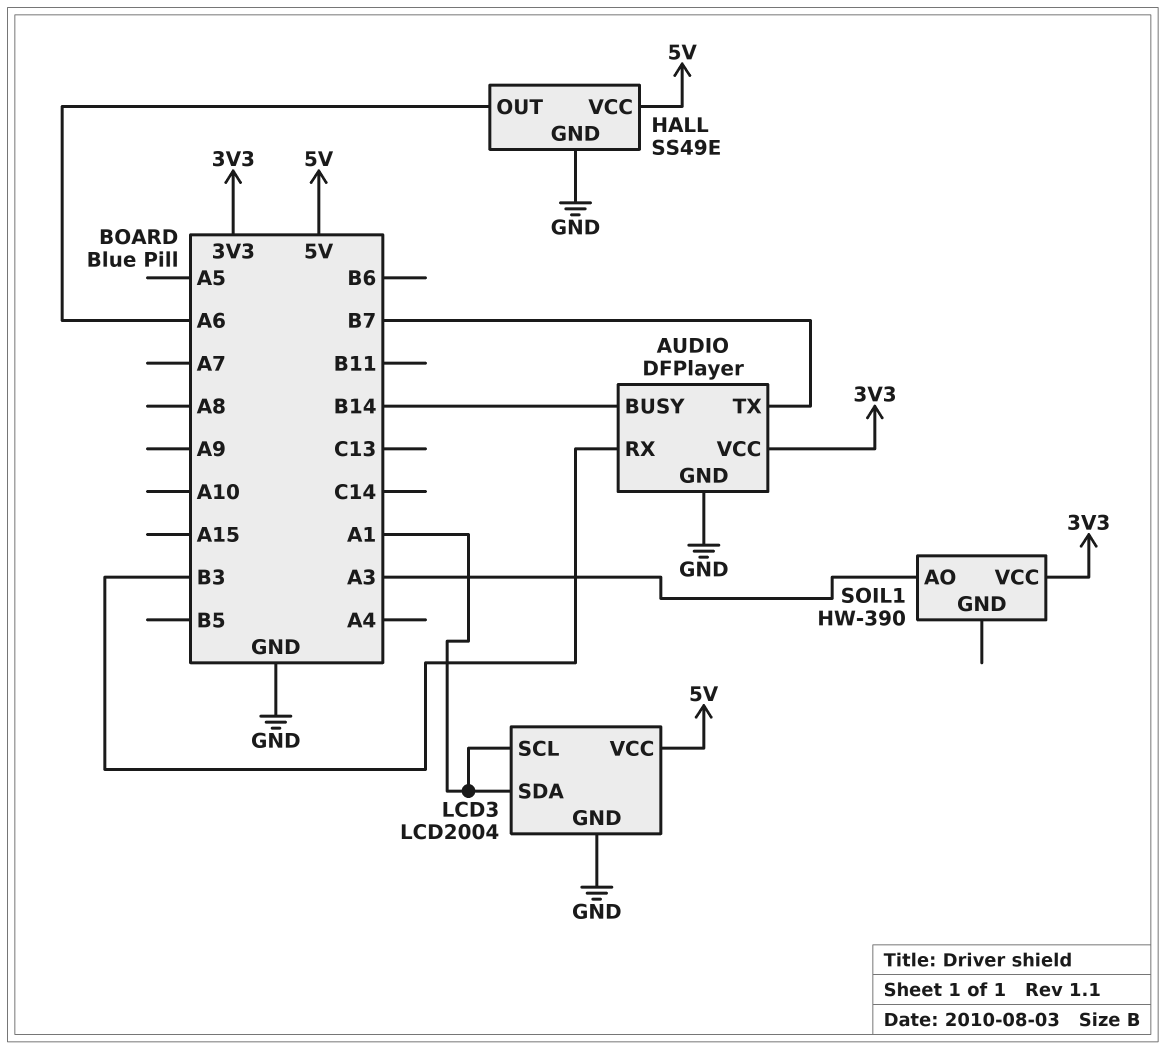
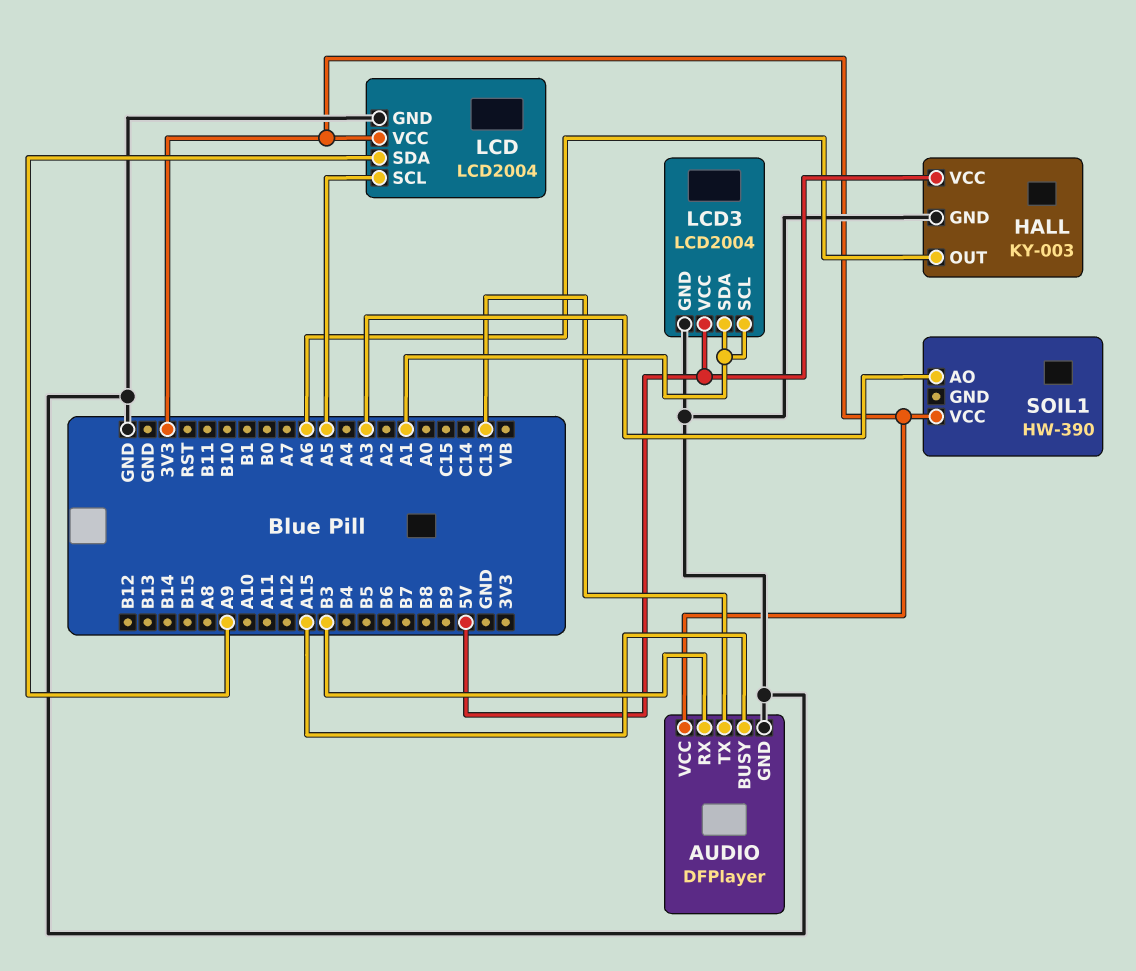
AUDIO pin BUSY: B14 -> A15
AUDIO pin TX: B7 -> C13
HALL: SS49E -> KY-003
LCD: none -> LCD2004
LCD pin GND: none -> GND
LCD pin SCL: none -> A5
LCD pin SDA: none -> A9
LCD pin VCC: none -> 3V3

